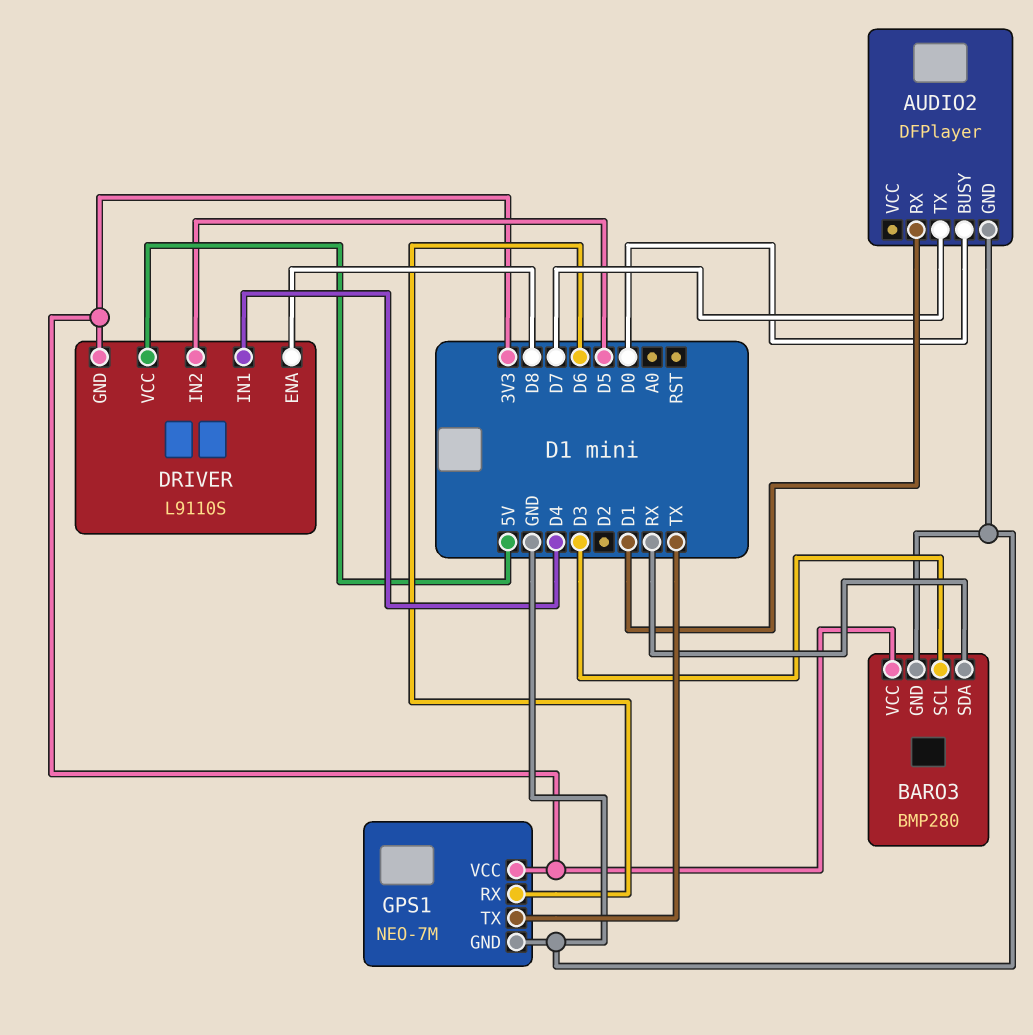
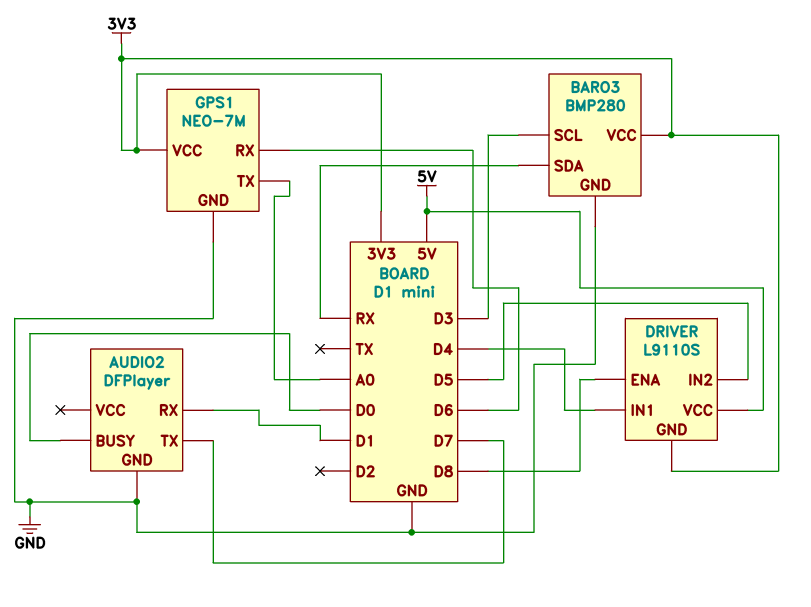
GPS1 pin TX: TX -> A0

